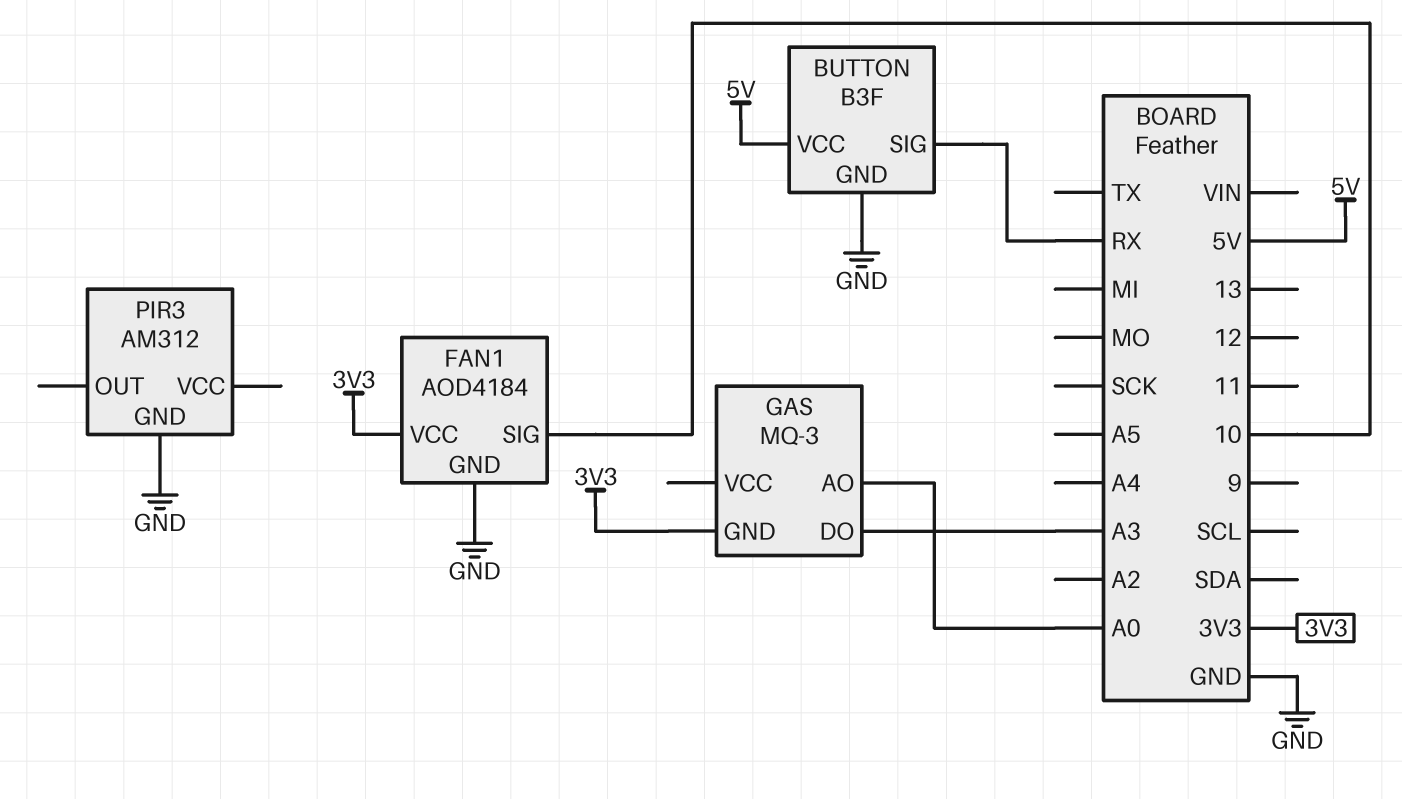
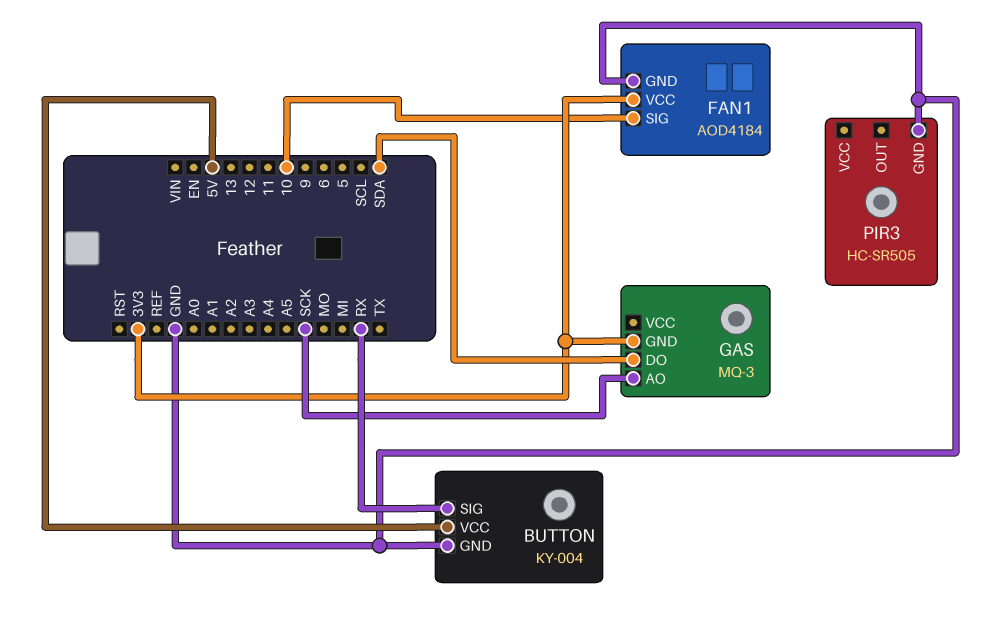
BUTTON: B3F -> KY-004
GAS pin AO: A0 -> SCK
GAS pin DO: A3 -> SDA
PIR3: AM312 -> HC-SR505

